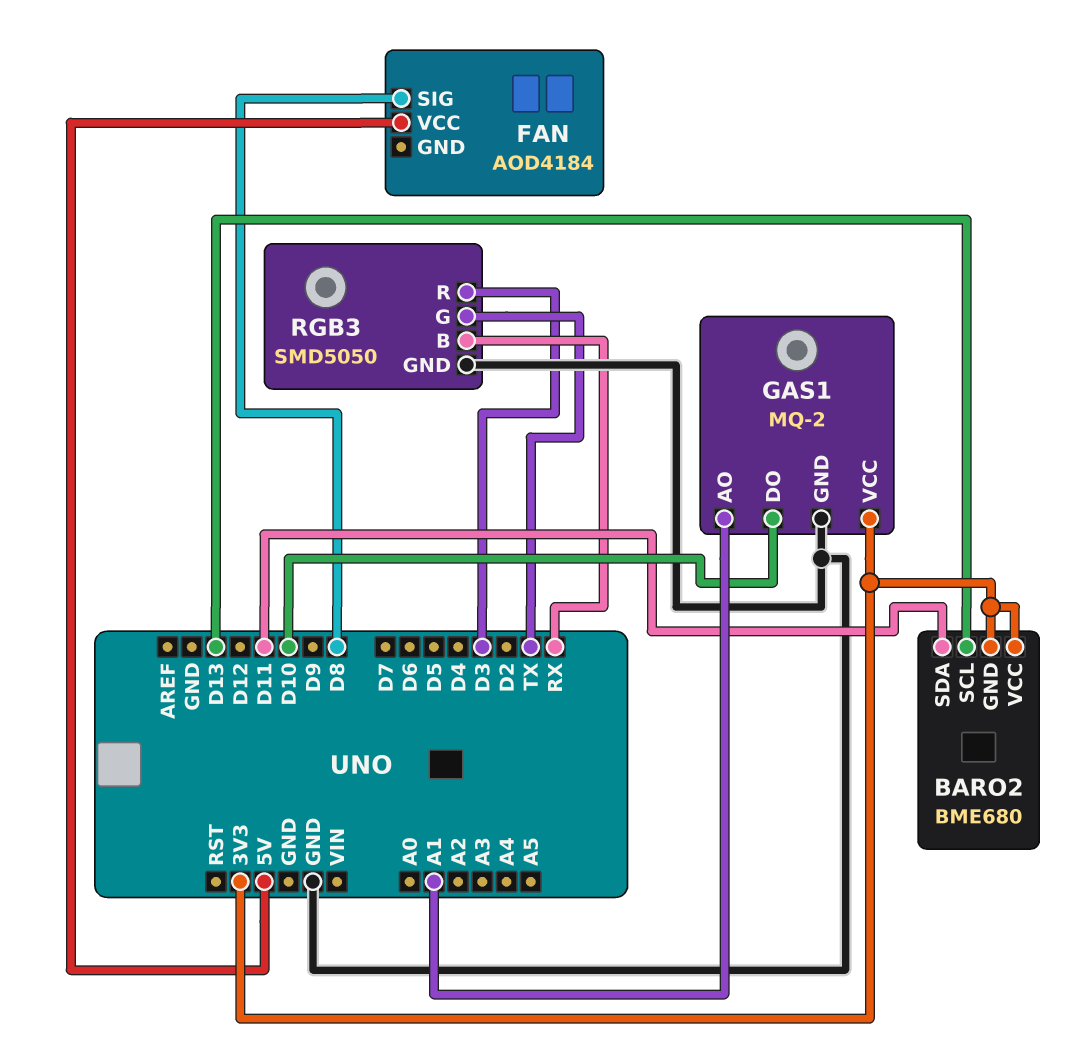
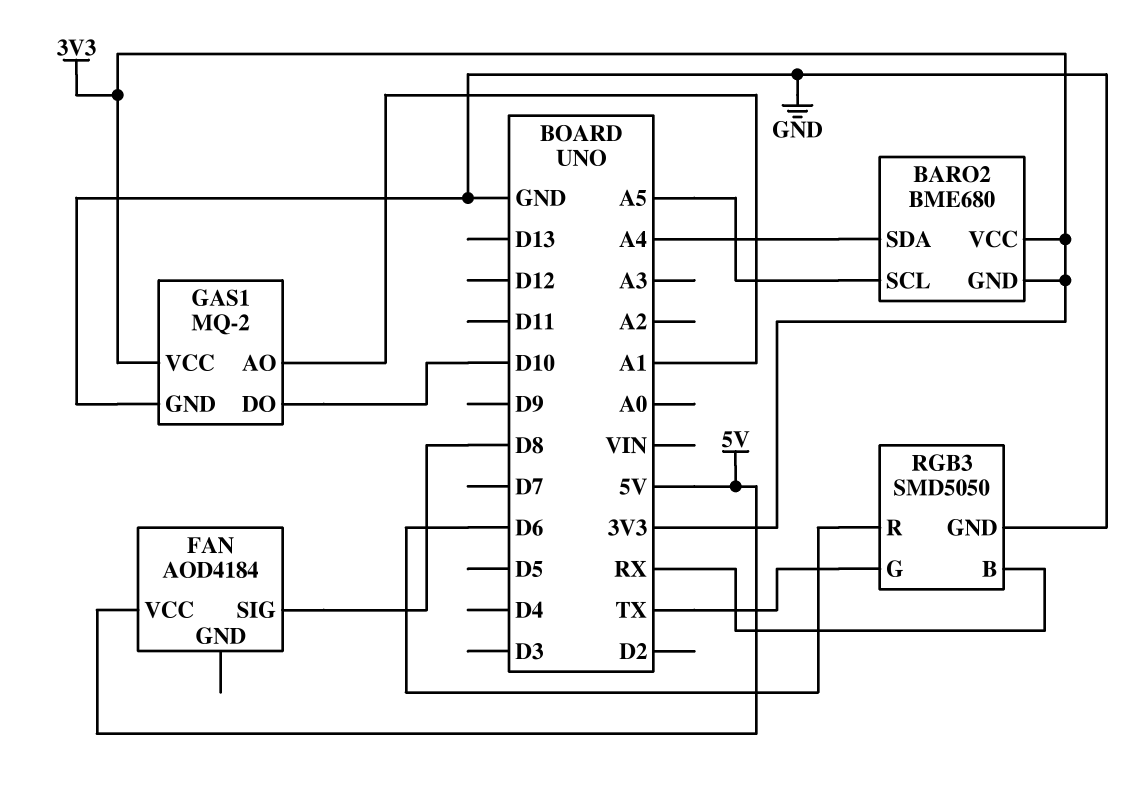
BARO2 pin SCL: D13 -> A5
BARO2 pin SDA: D11 -> A4
RGB3 pin R: D3 -> D6

